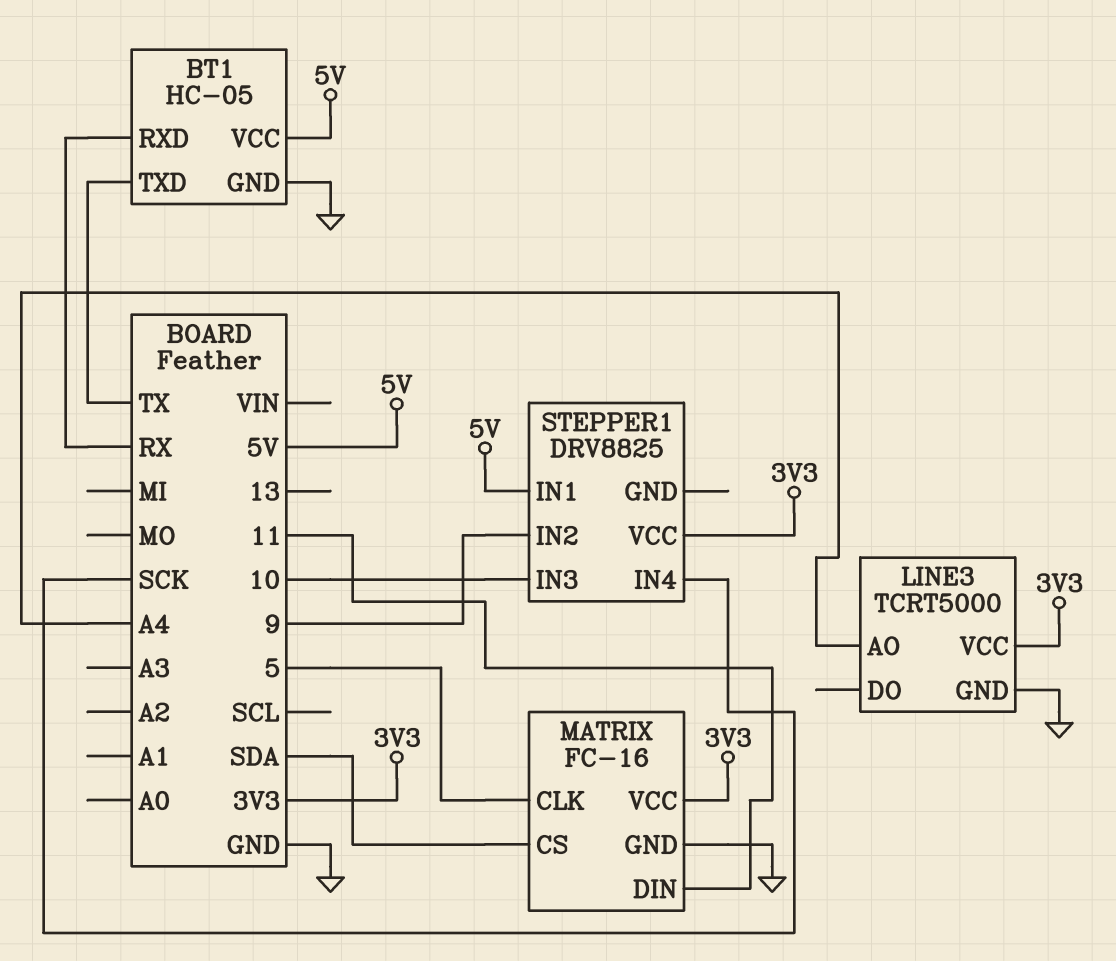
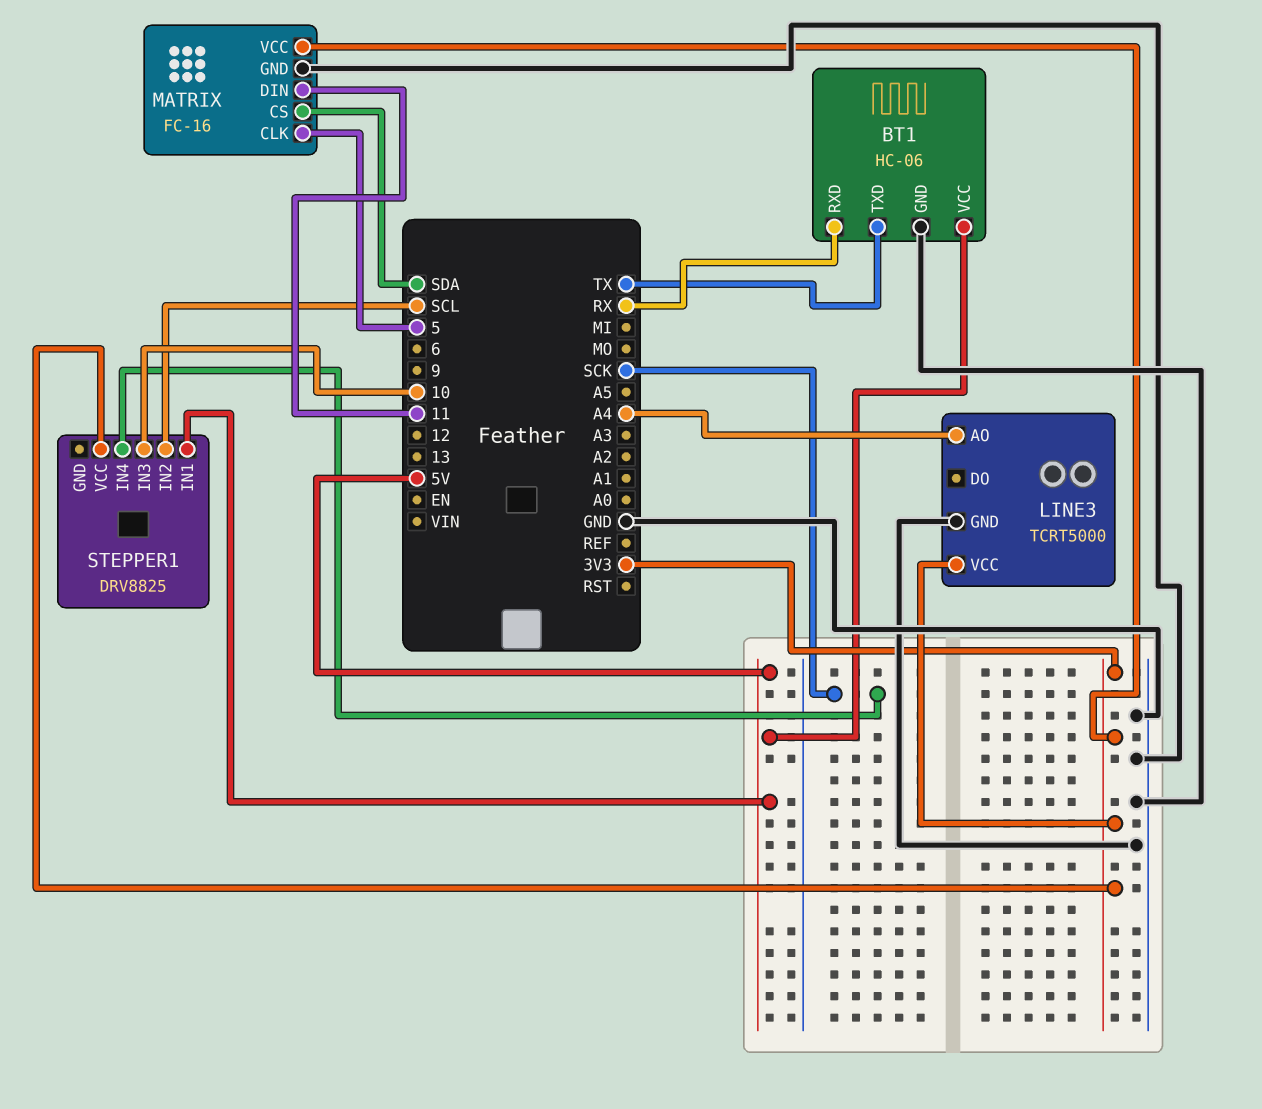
BT1: HC-05 -> HC-06
STEPPER1 pin IN2: 9 -> SCL

